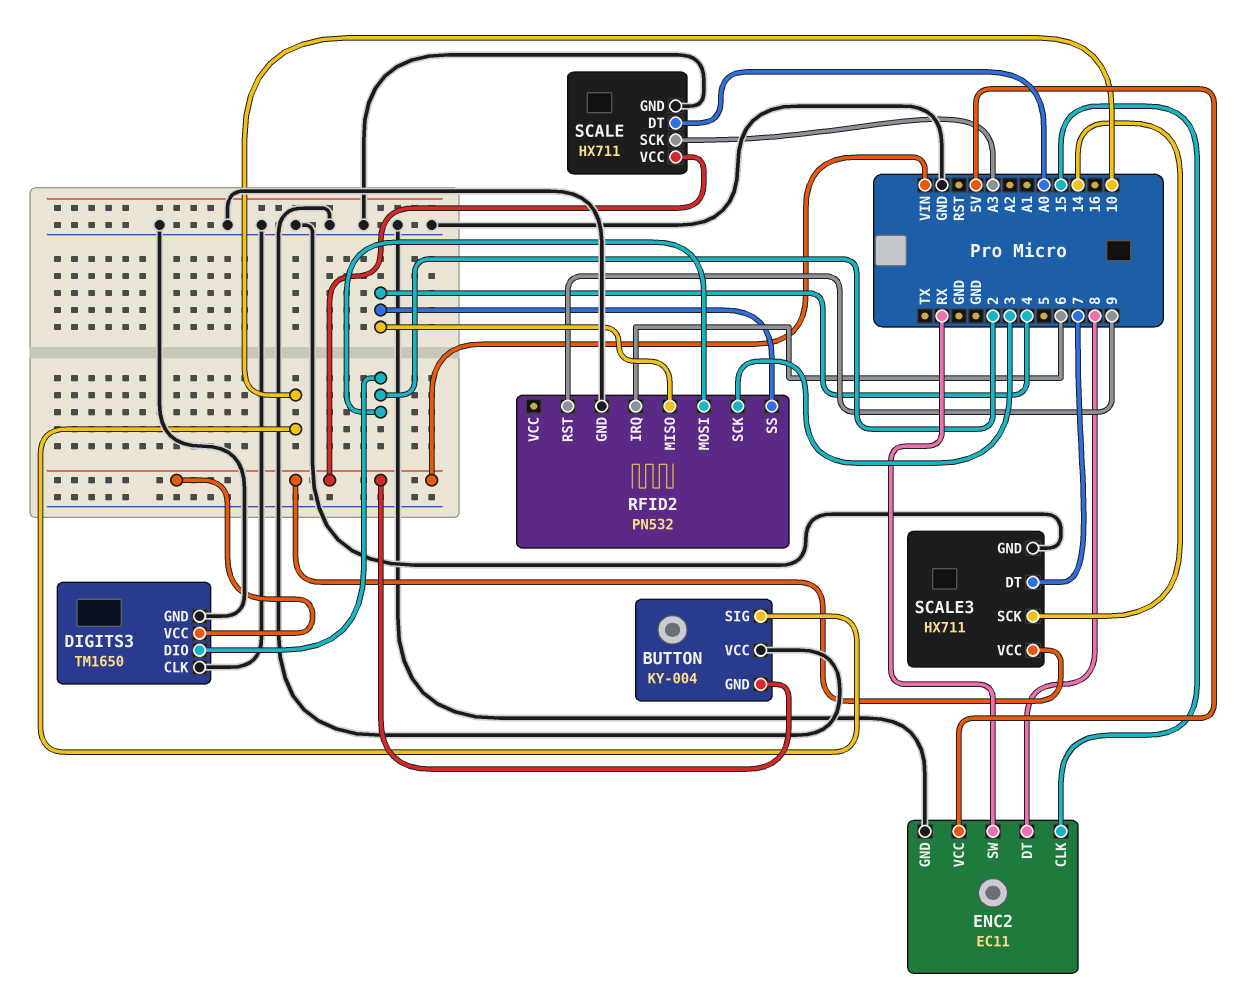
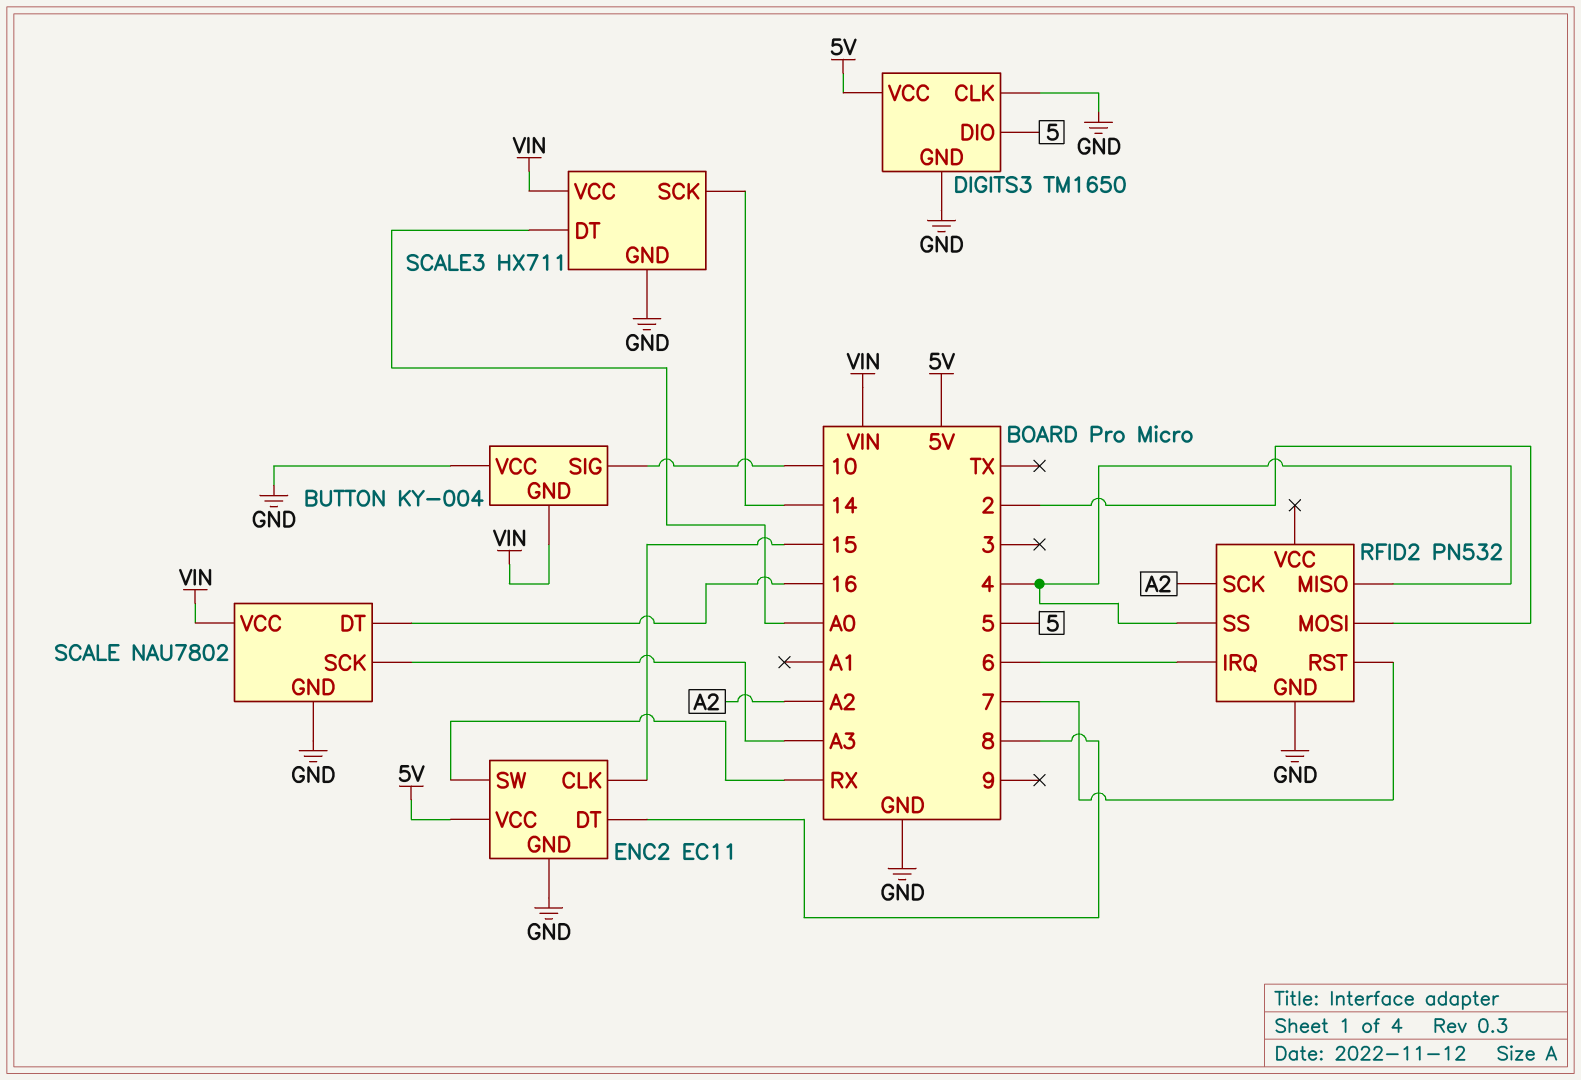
DIGITS3 pin DIO: 2 -> 5
DIGITS3 pin VCC: VIN -> 5V
RFID2 pin RST: 9 -> 7
RFID2 pin SCK: 3 -> A2
SCALE: HX711 -> NAU7802
SCALE pin DT: A0 -> 16
SCALE3 pin DT: 7 -> A0

